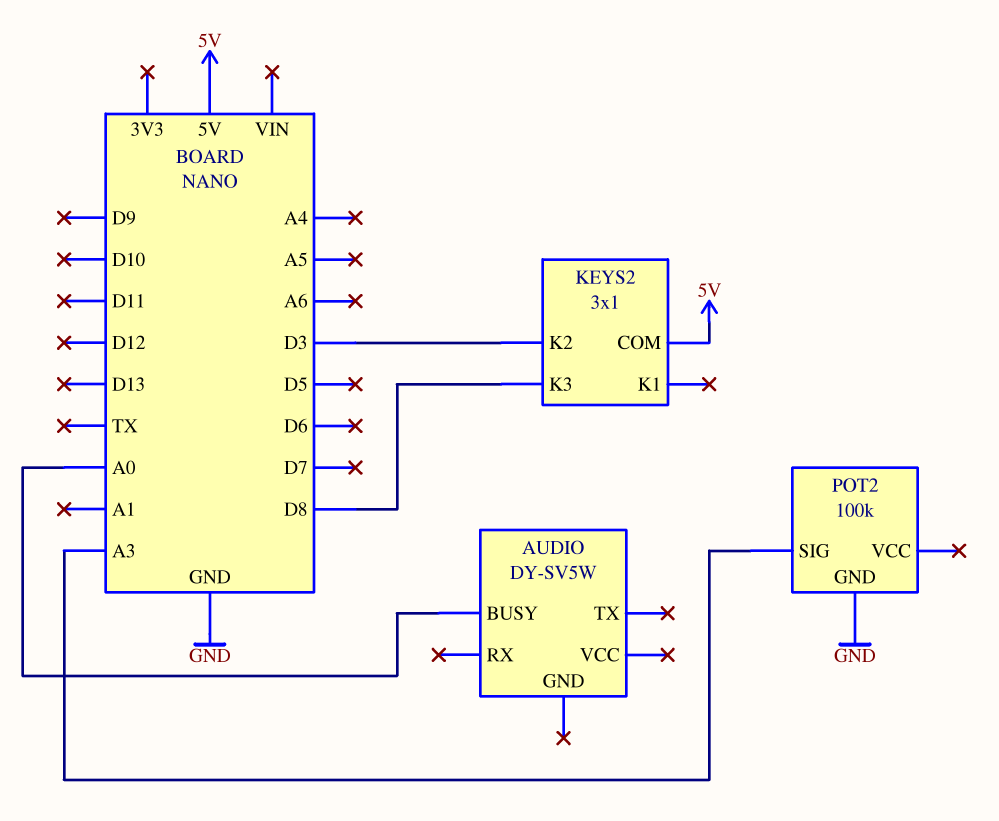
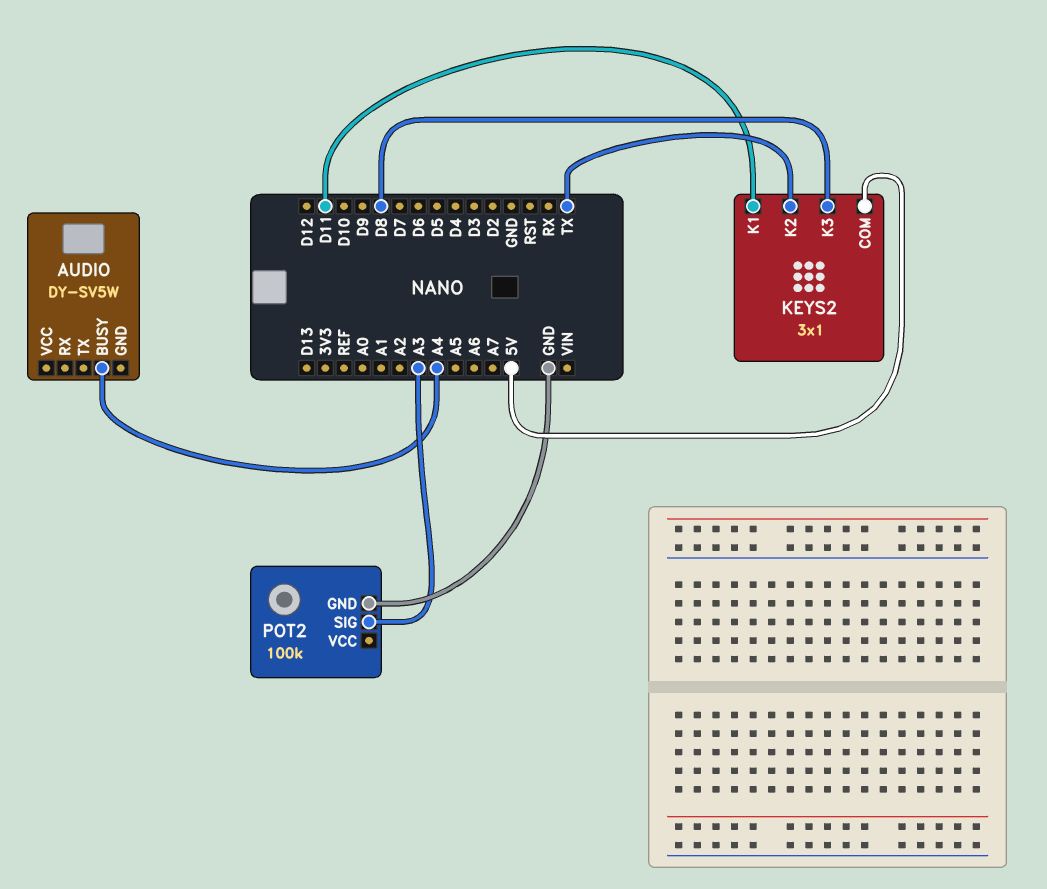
AUDIO pin BUSY: A0 -> A4
KEYS2 pin K1: none -> D11
KEYS2 pin K2: D3 -> TX

